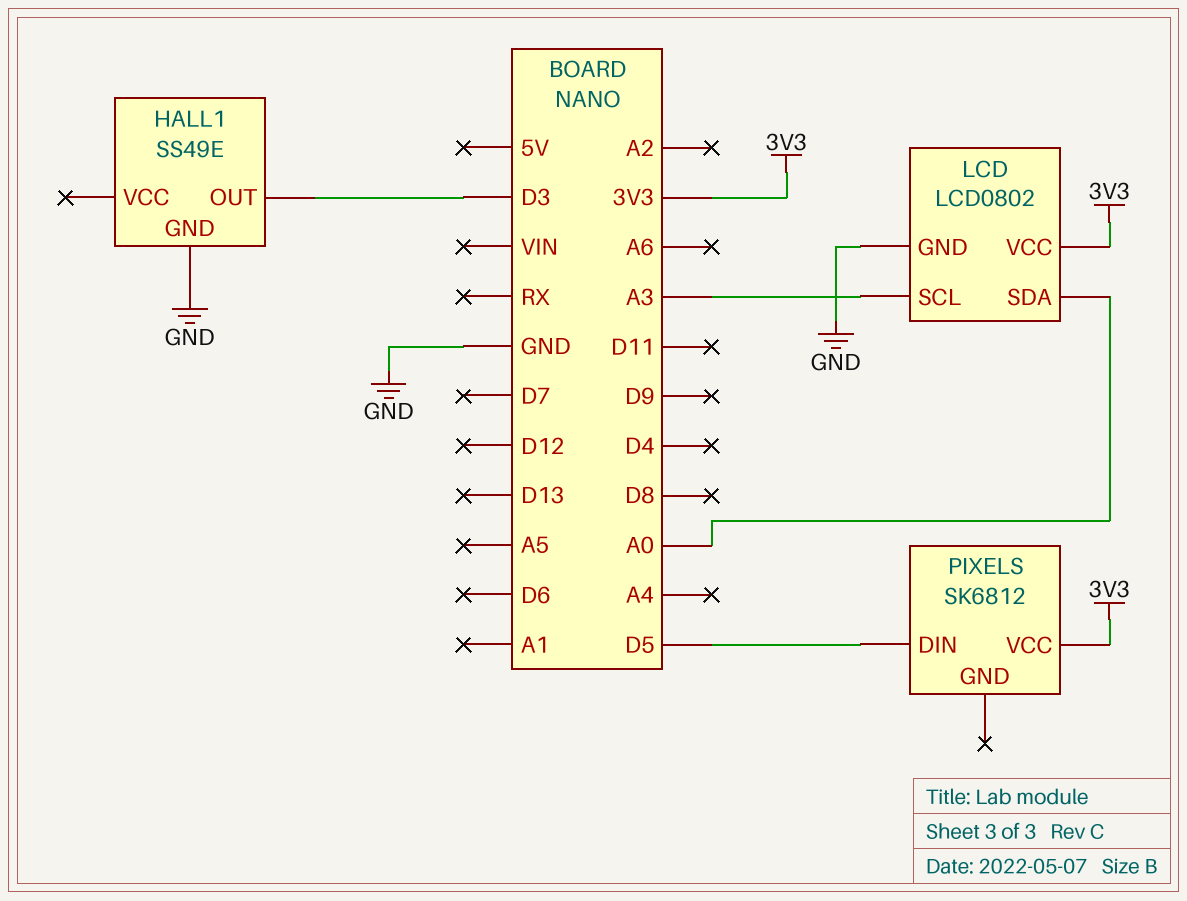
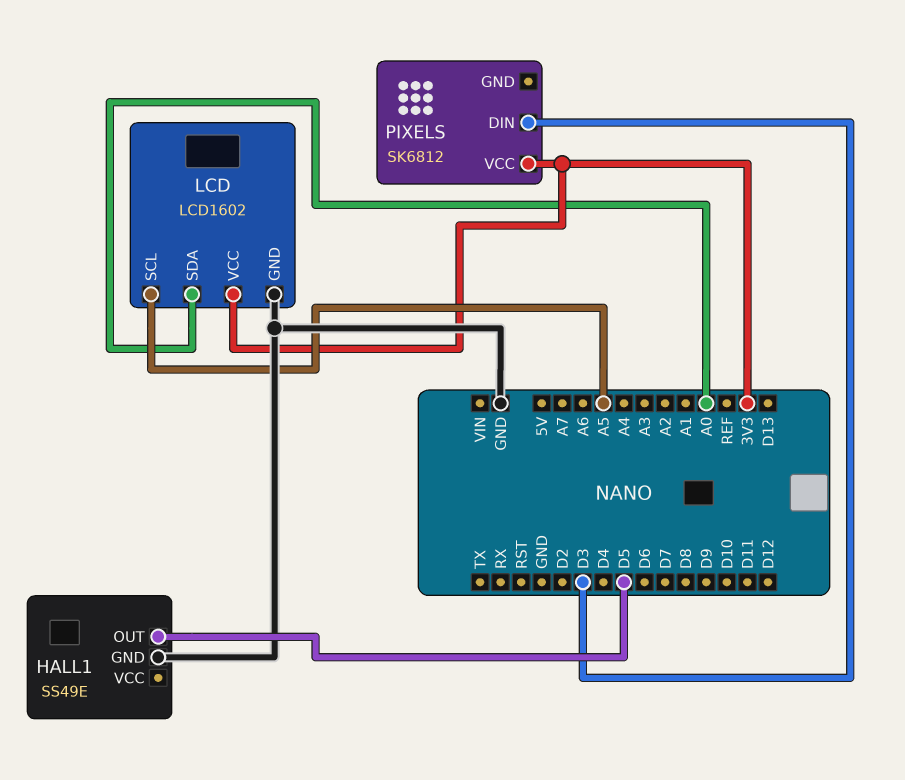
HALL1 pin OUT: D3 -> D5
LCD: LCD0802 -> LCD1602
LCD pin SCL: A3 -> A5
PIXELS pin DIN: D5 -> D3

